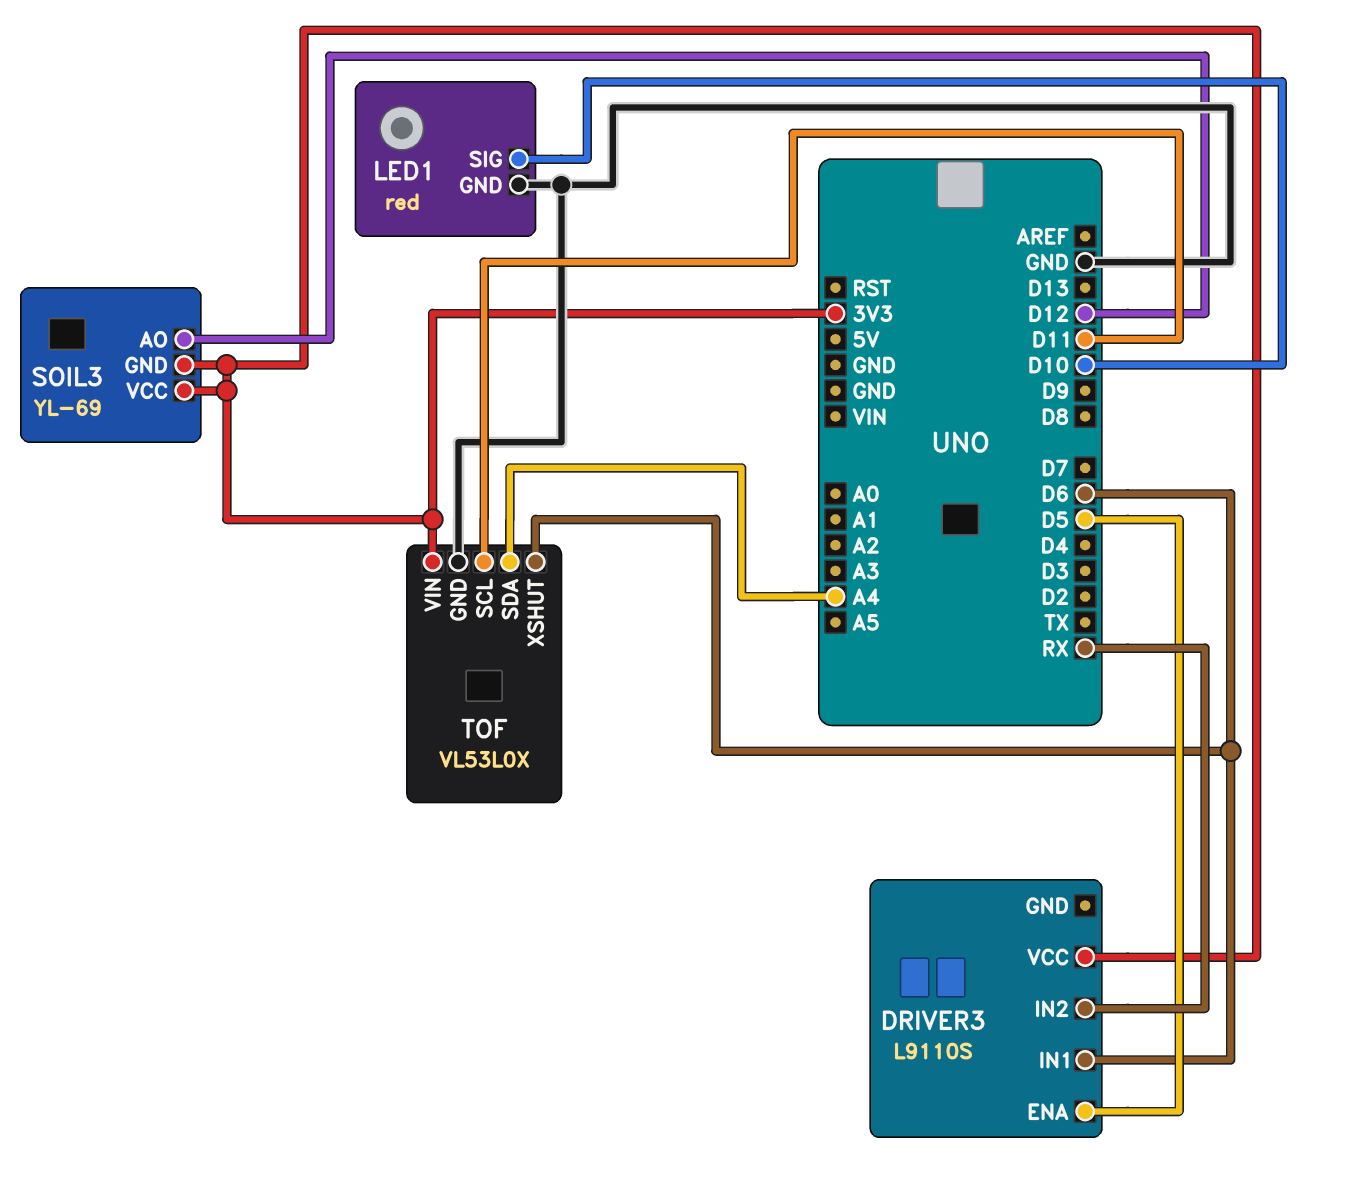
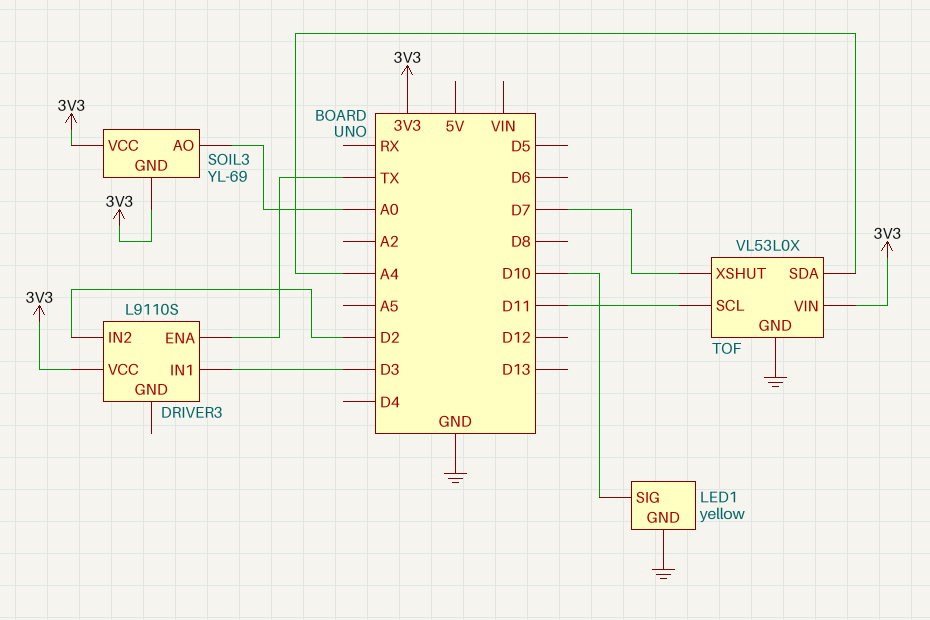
DRIVER3 pin ENA: D5 -> TX
DRIVER3 pin IN1: D6 -> D3
DRIVER3 pin IN2: RX -> D2
LED1: red -> yellow
SOIL3 pin AO: D12 -> A0
TOF pin XSHUT: D6 -> D7

